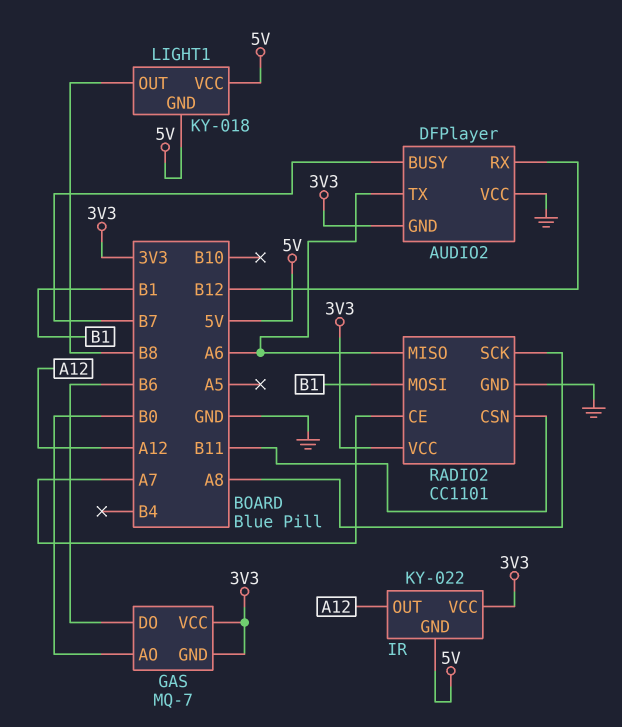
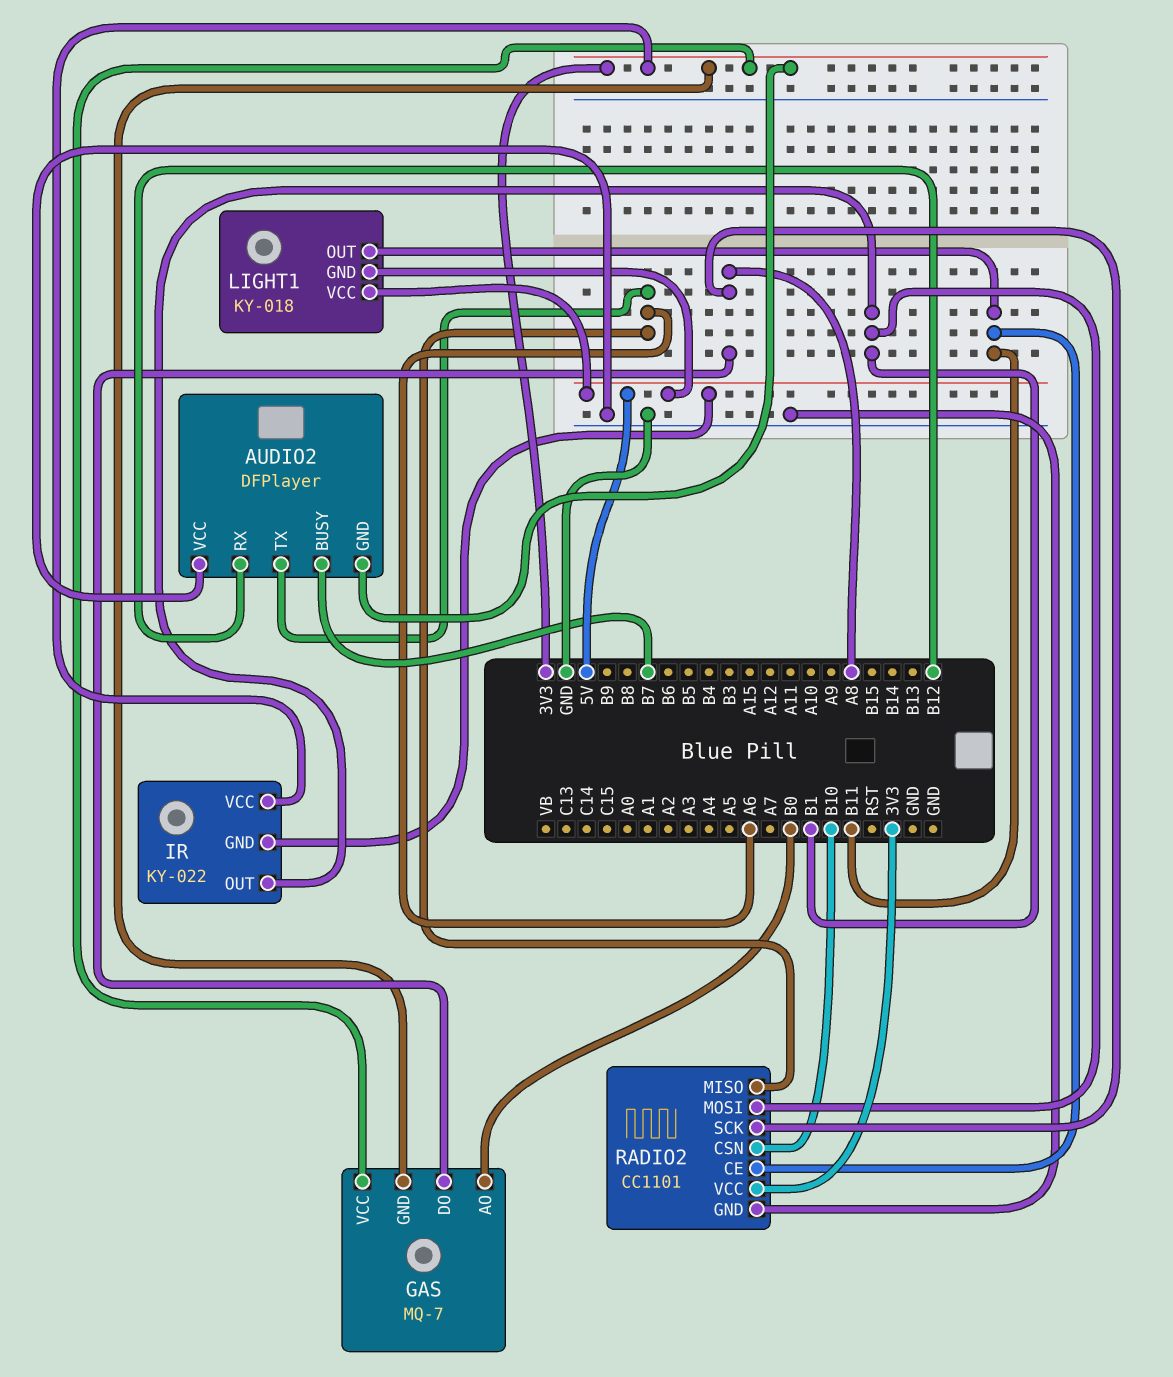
GAS pin DO: B6 -> A8
IR pin OUT: A12 -> B1
LIGHT1 pin OUT: B8 -> B11
RADIO2 pin CE: A7 -> B11
RADIO2 pin CSN: B11 -> B10

